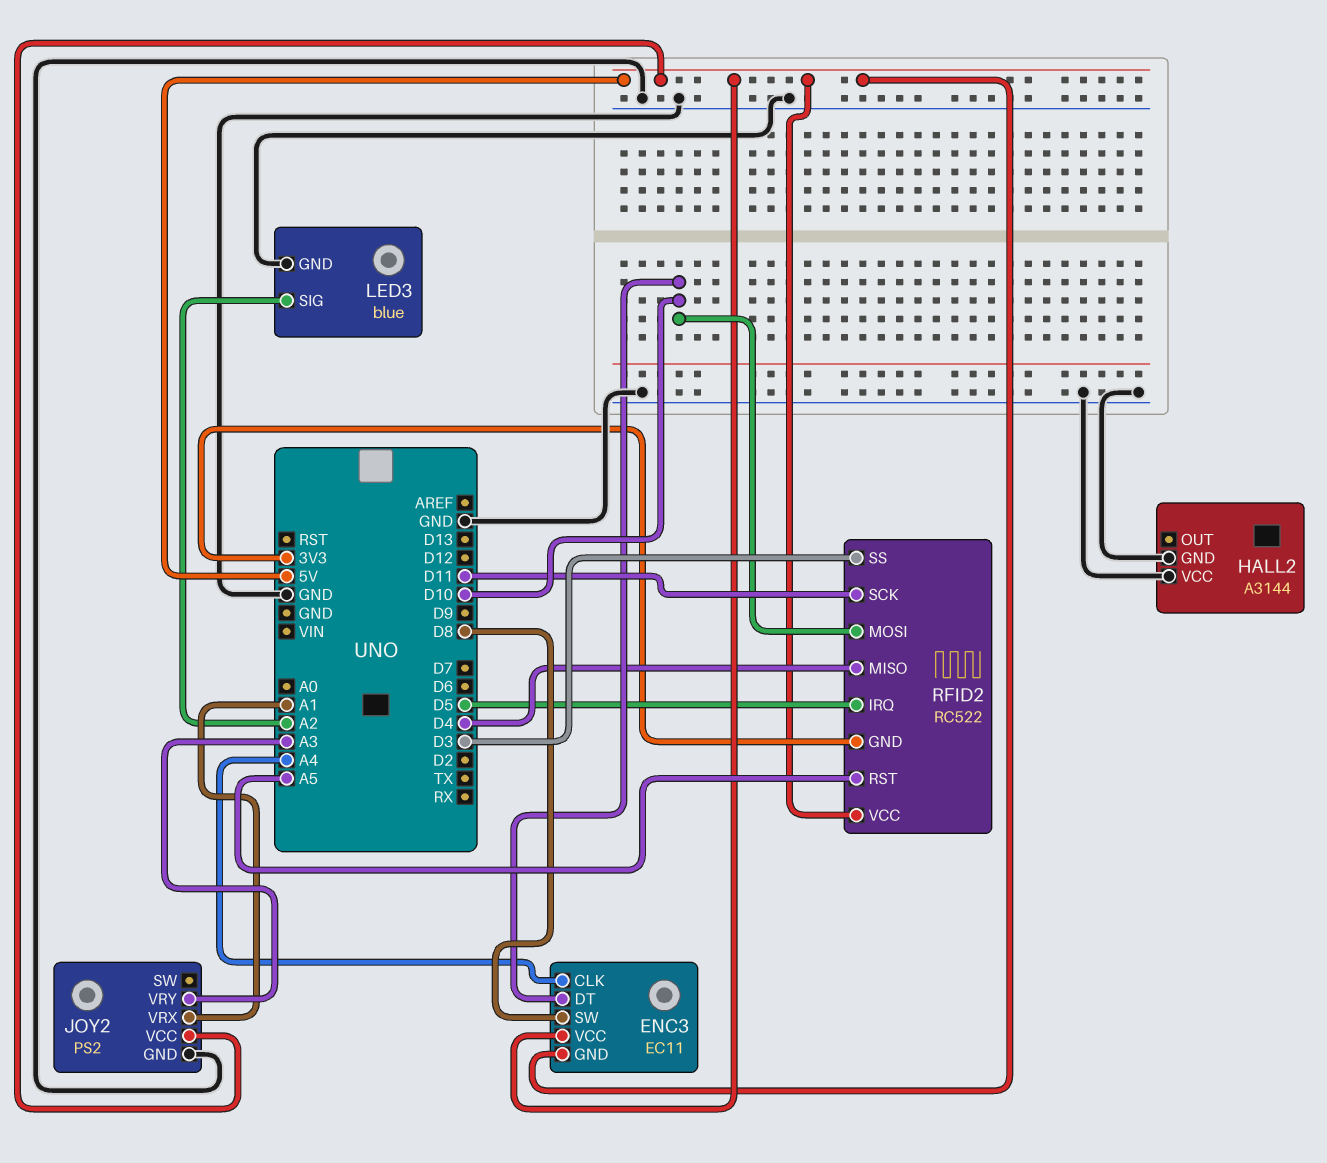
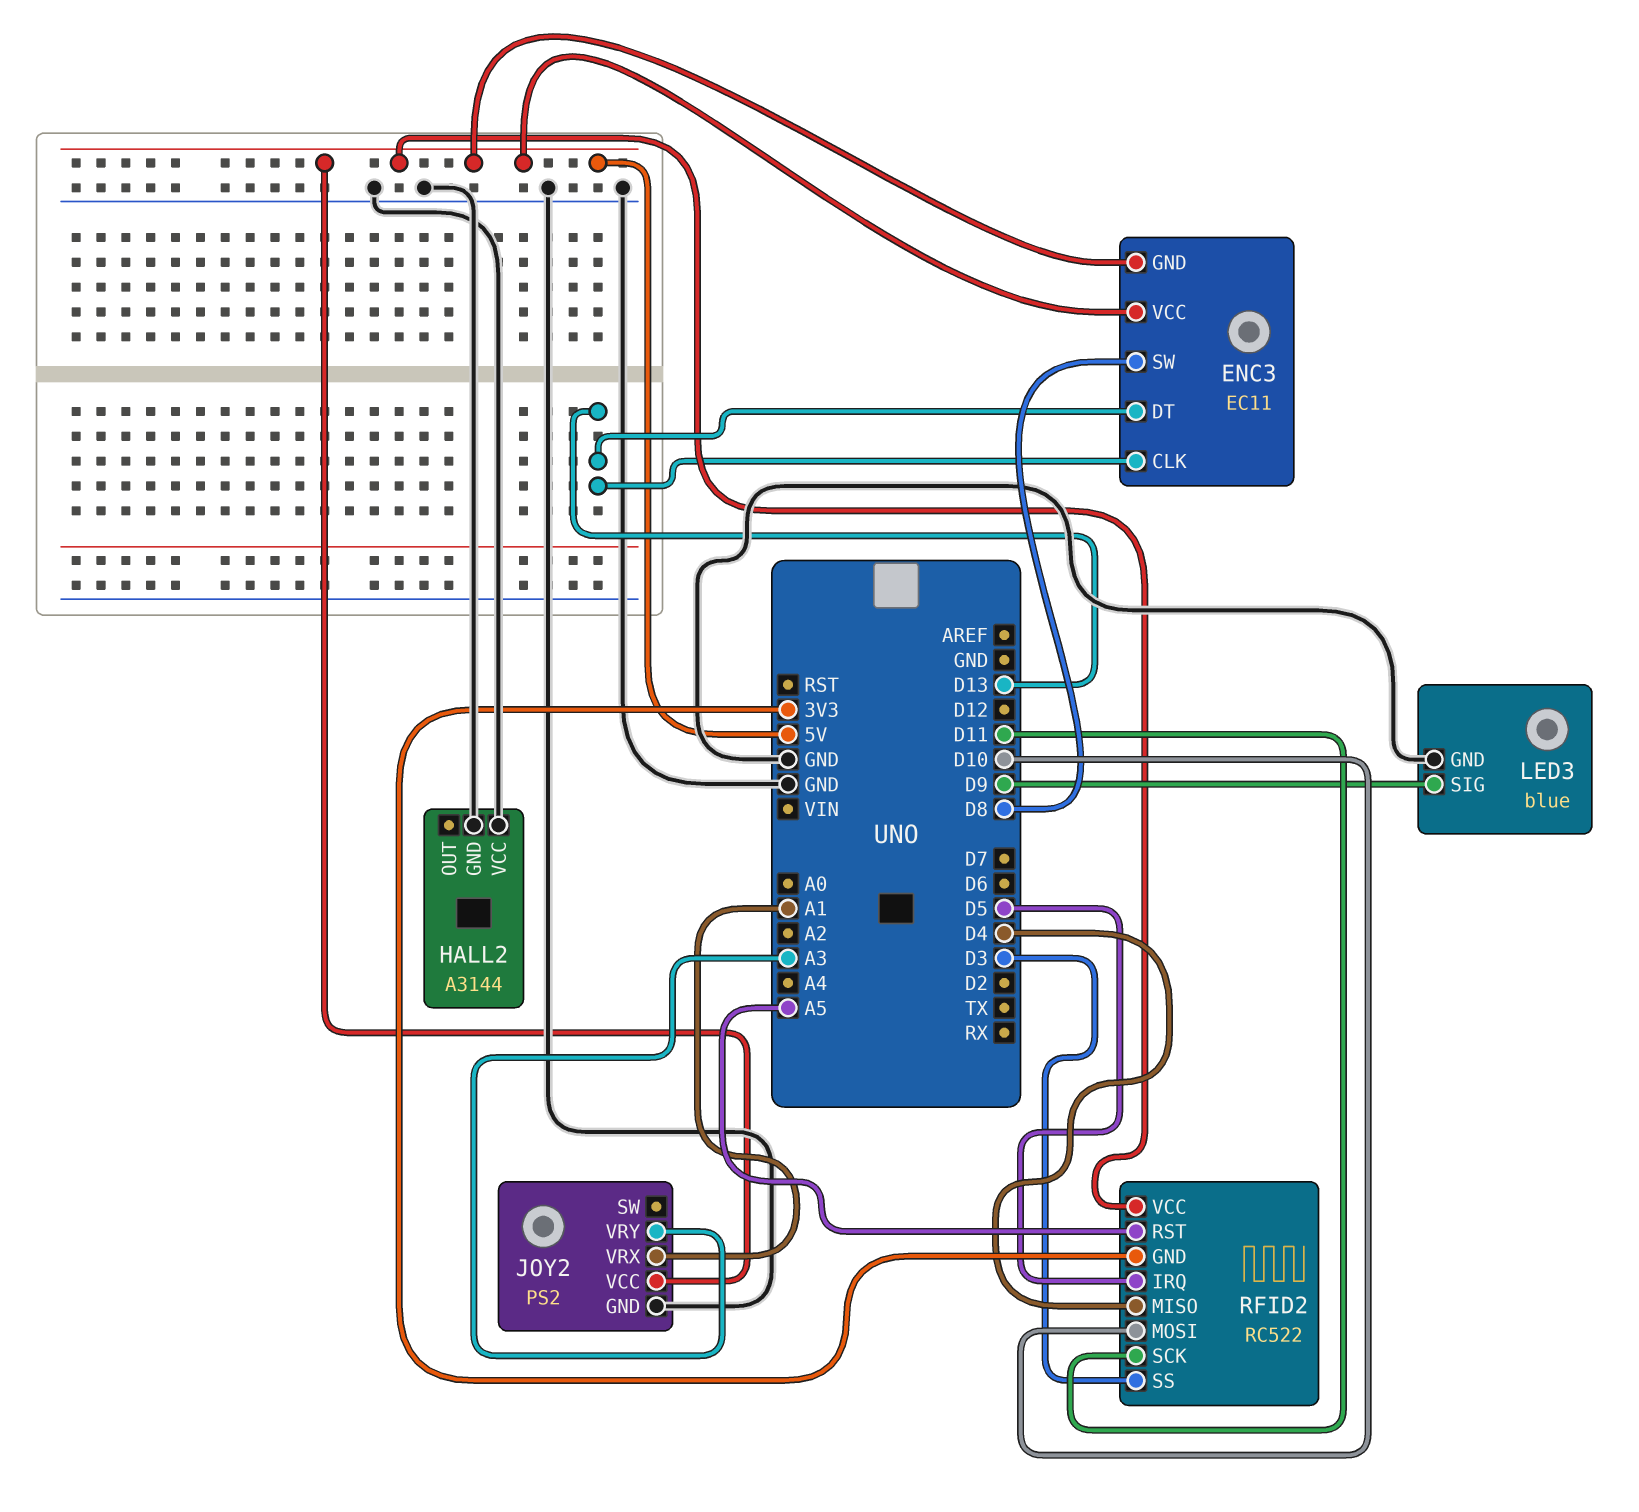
ENC3 pin CLK: A4 -> D13
ENC3 pin DT: D10 -> D13
LED3 pin SIG: A2 -> D9

